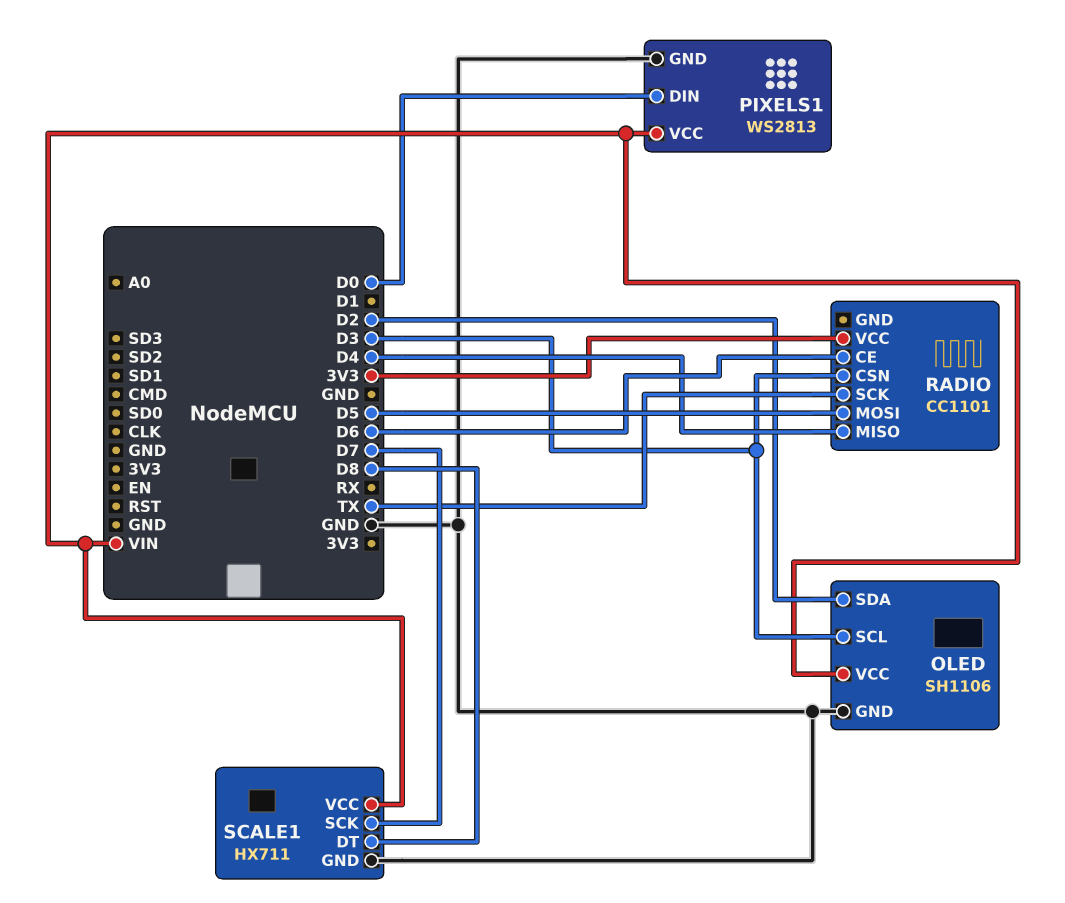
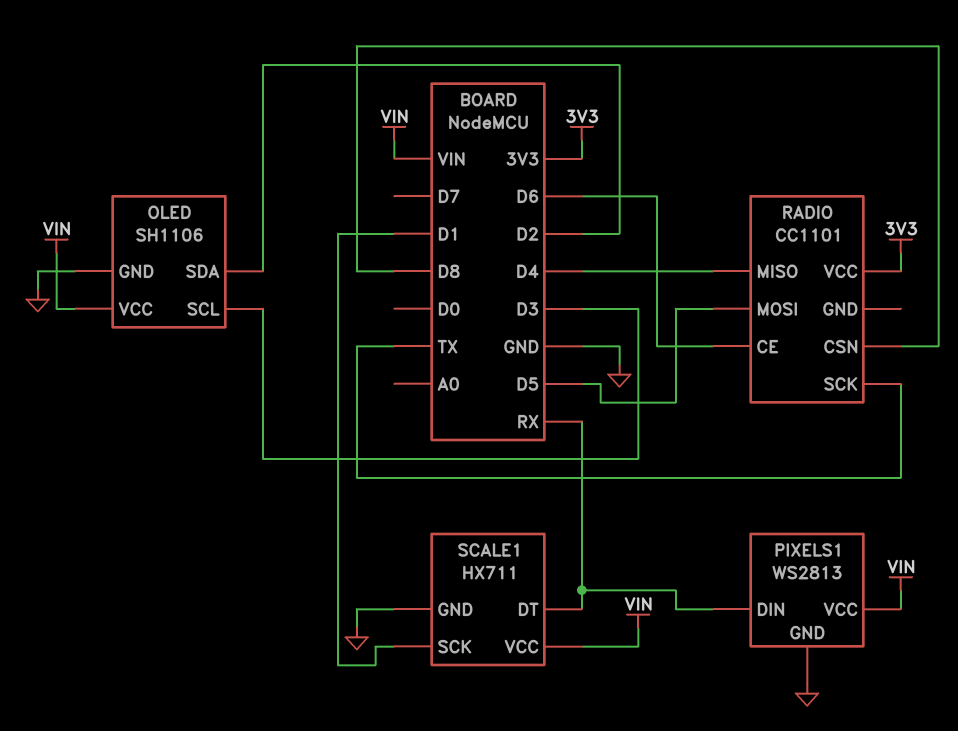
PIXELS1 pin DIN: D0 -> RX
RADIO pin CSN: D3 -> D8
SCALE1 pin DT: D8 -> RX
SCALE1 pin SCK: D7 -> D1

